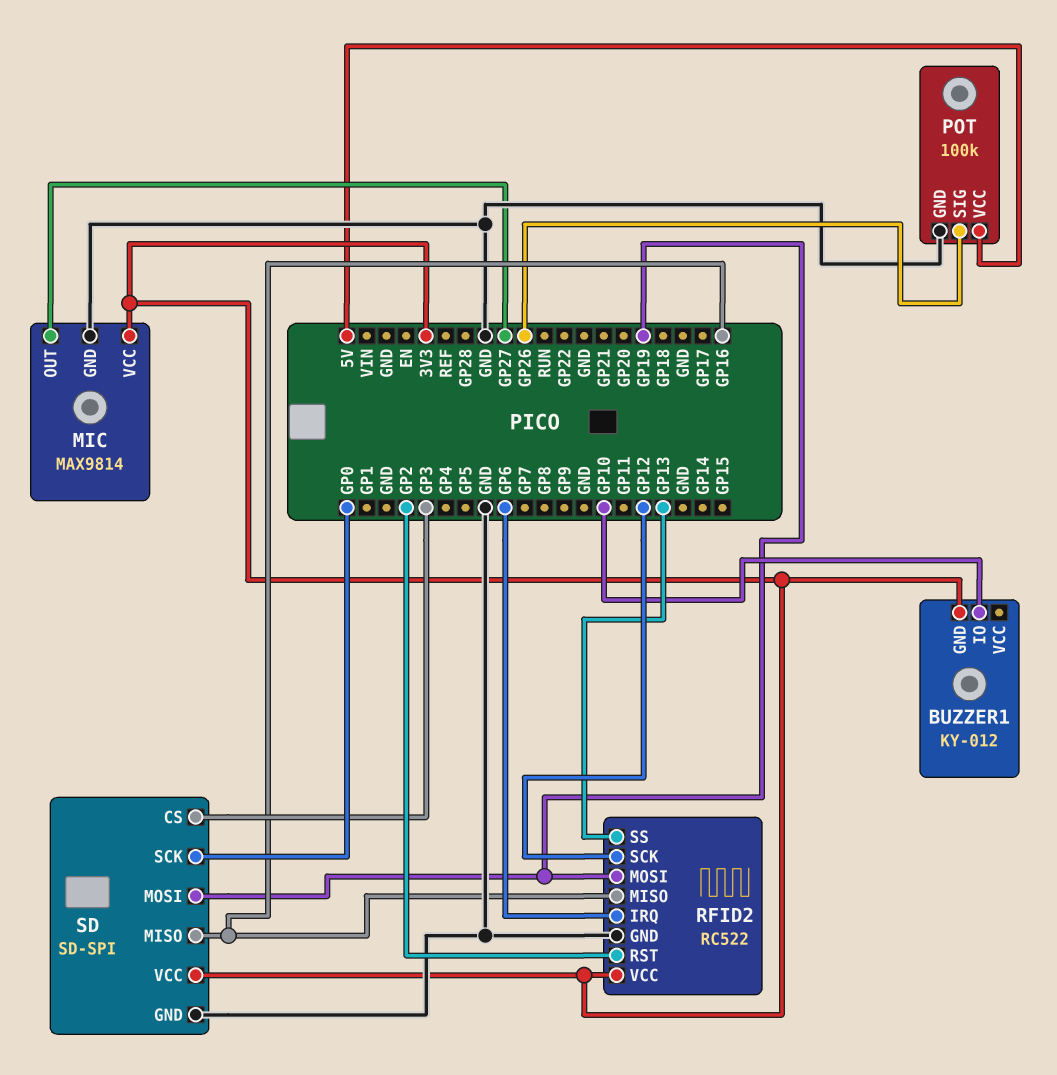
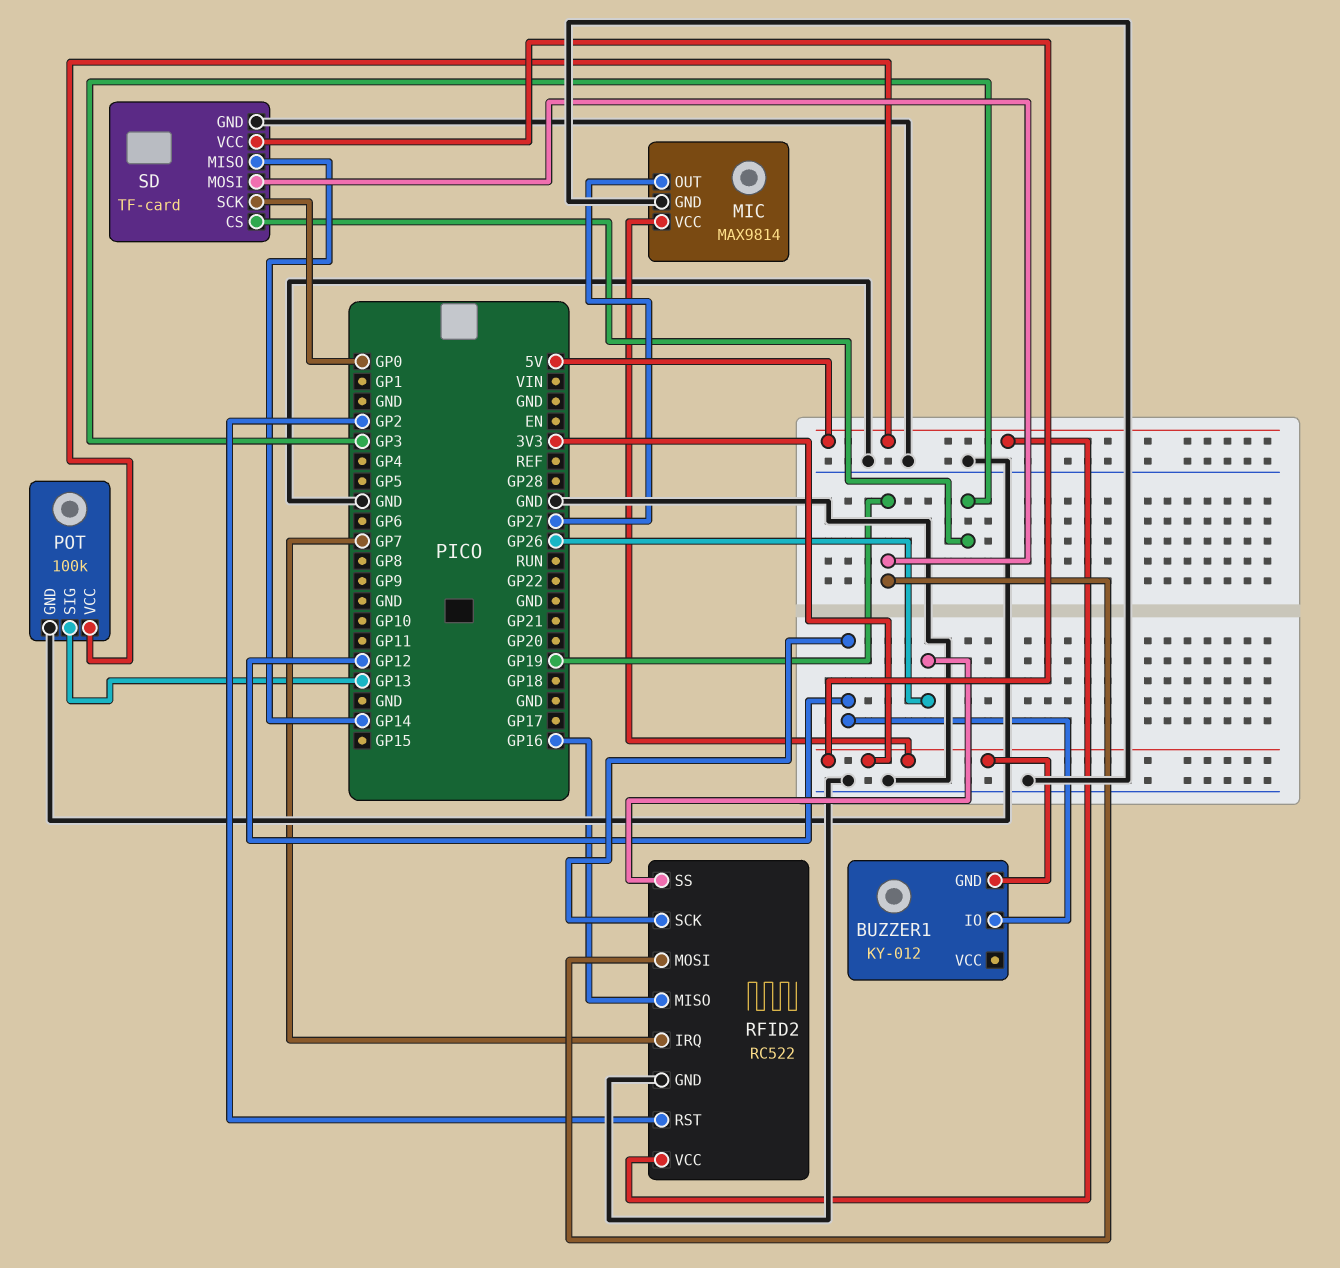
BUZZER1 pin IO: GP10 -> GP12
POT pin SIG: GP26 -> GP13
RFID2 pin IRQ: GP6 -> GP7
RFID2 pin SS: GP13 -> GP26
RFID2 pin VCC: 3V3 -> 5V
SD: SD-SPI -> TF-card
SD pin MISO: GP16 -> GP14

